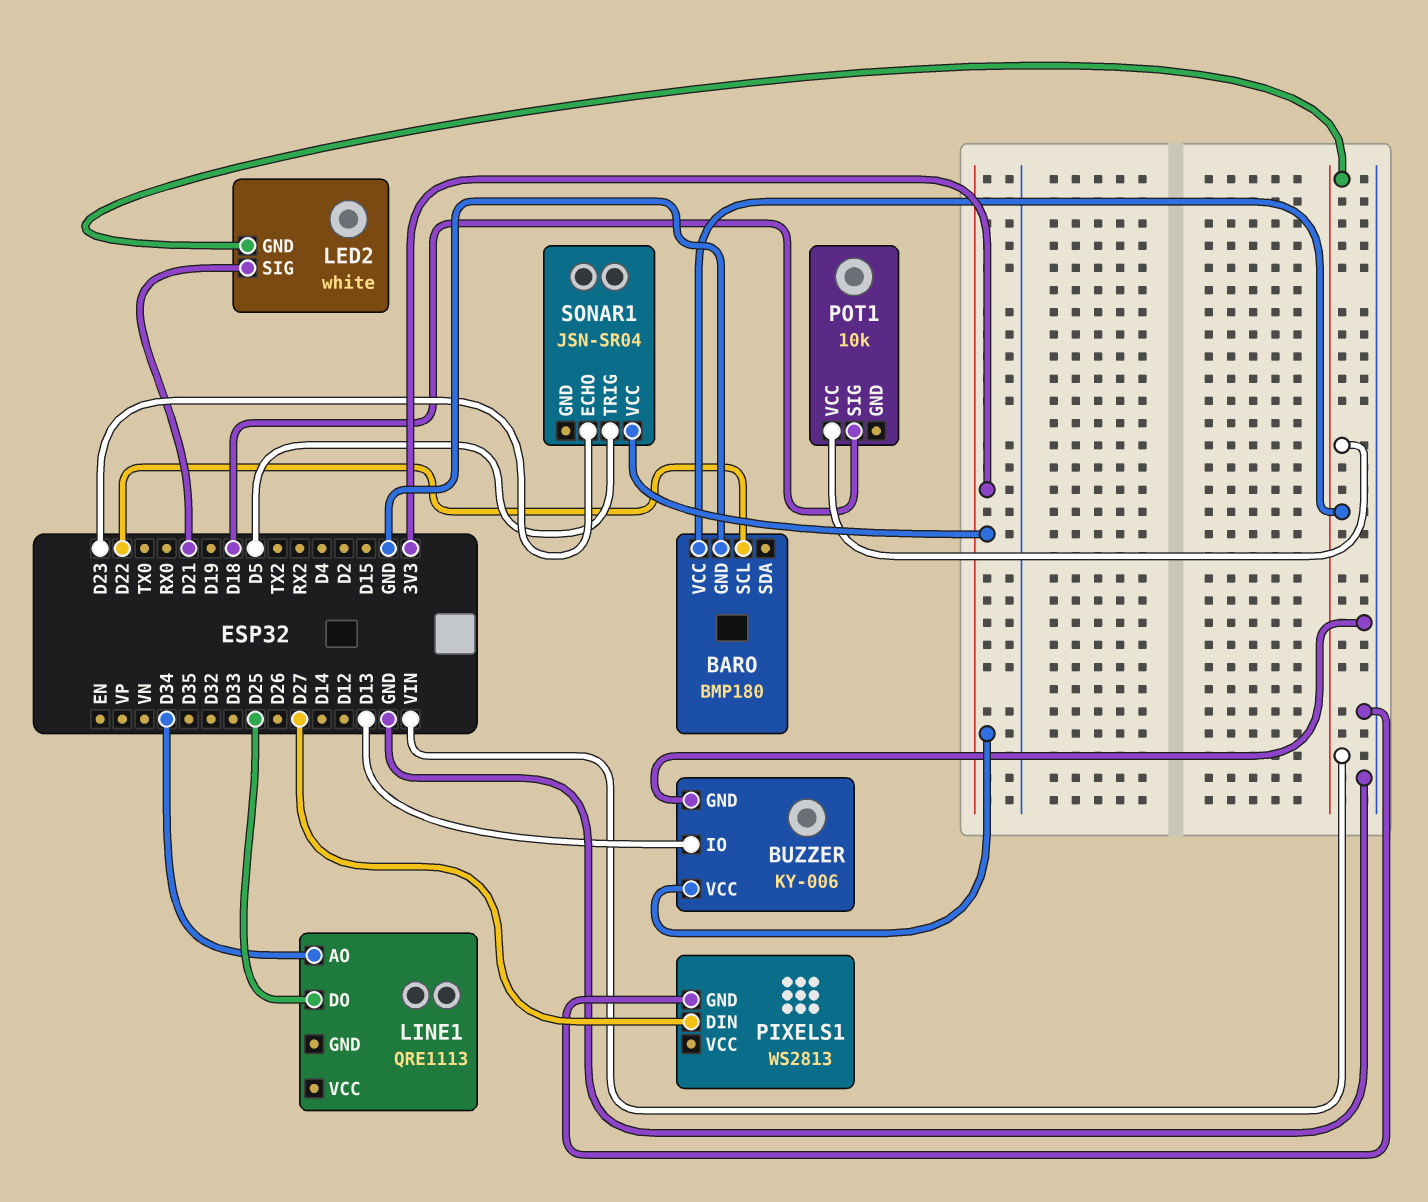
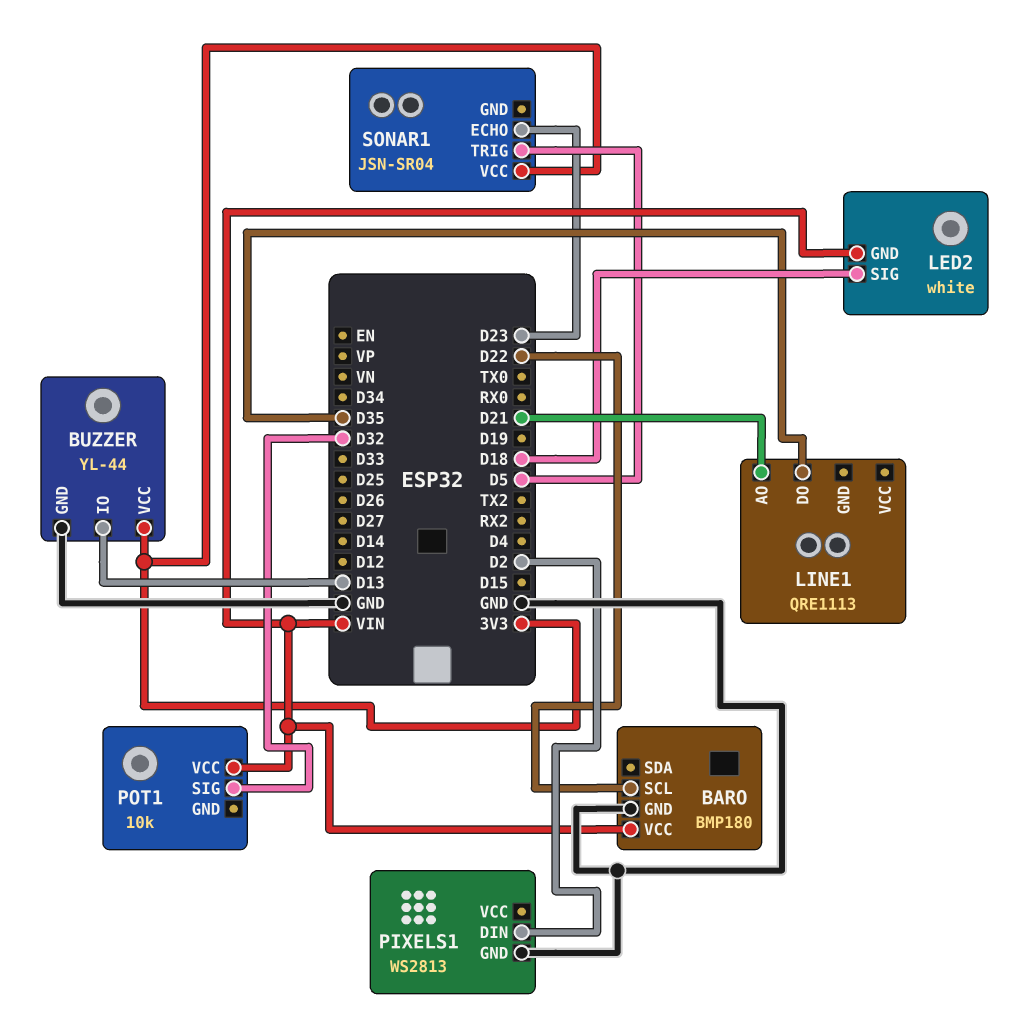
BUZZER: KY-006 -> YL-44
LED2 pin SIG: D21 -> D18
LINE1 pin AO: D34 -> D21
LINE1 pin DO: D25 -> D35
PIXELS1 pin DIN: D27 -> D2
POT1 pin SIG: D18 -> D32

